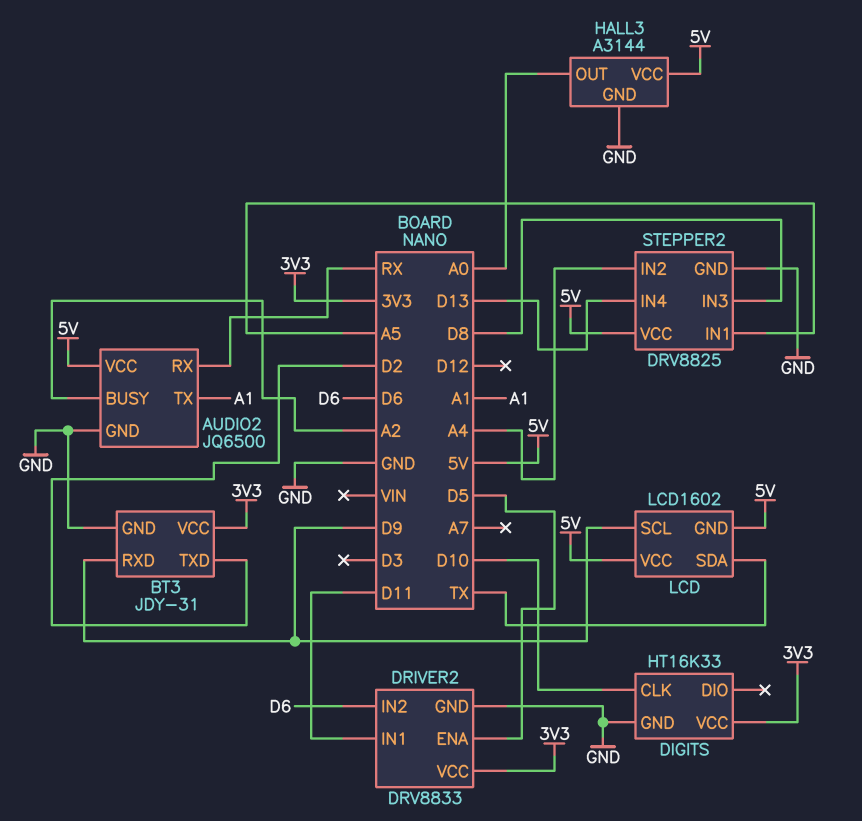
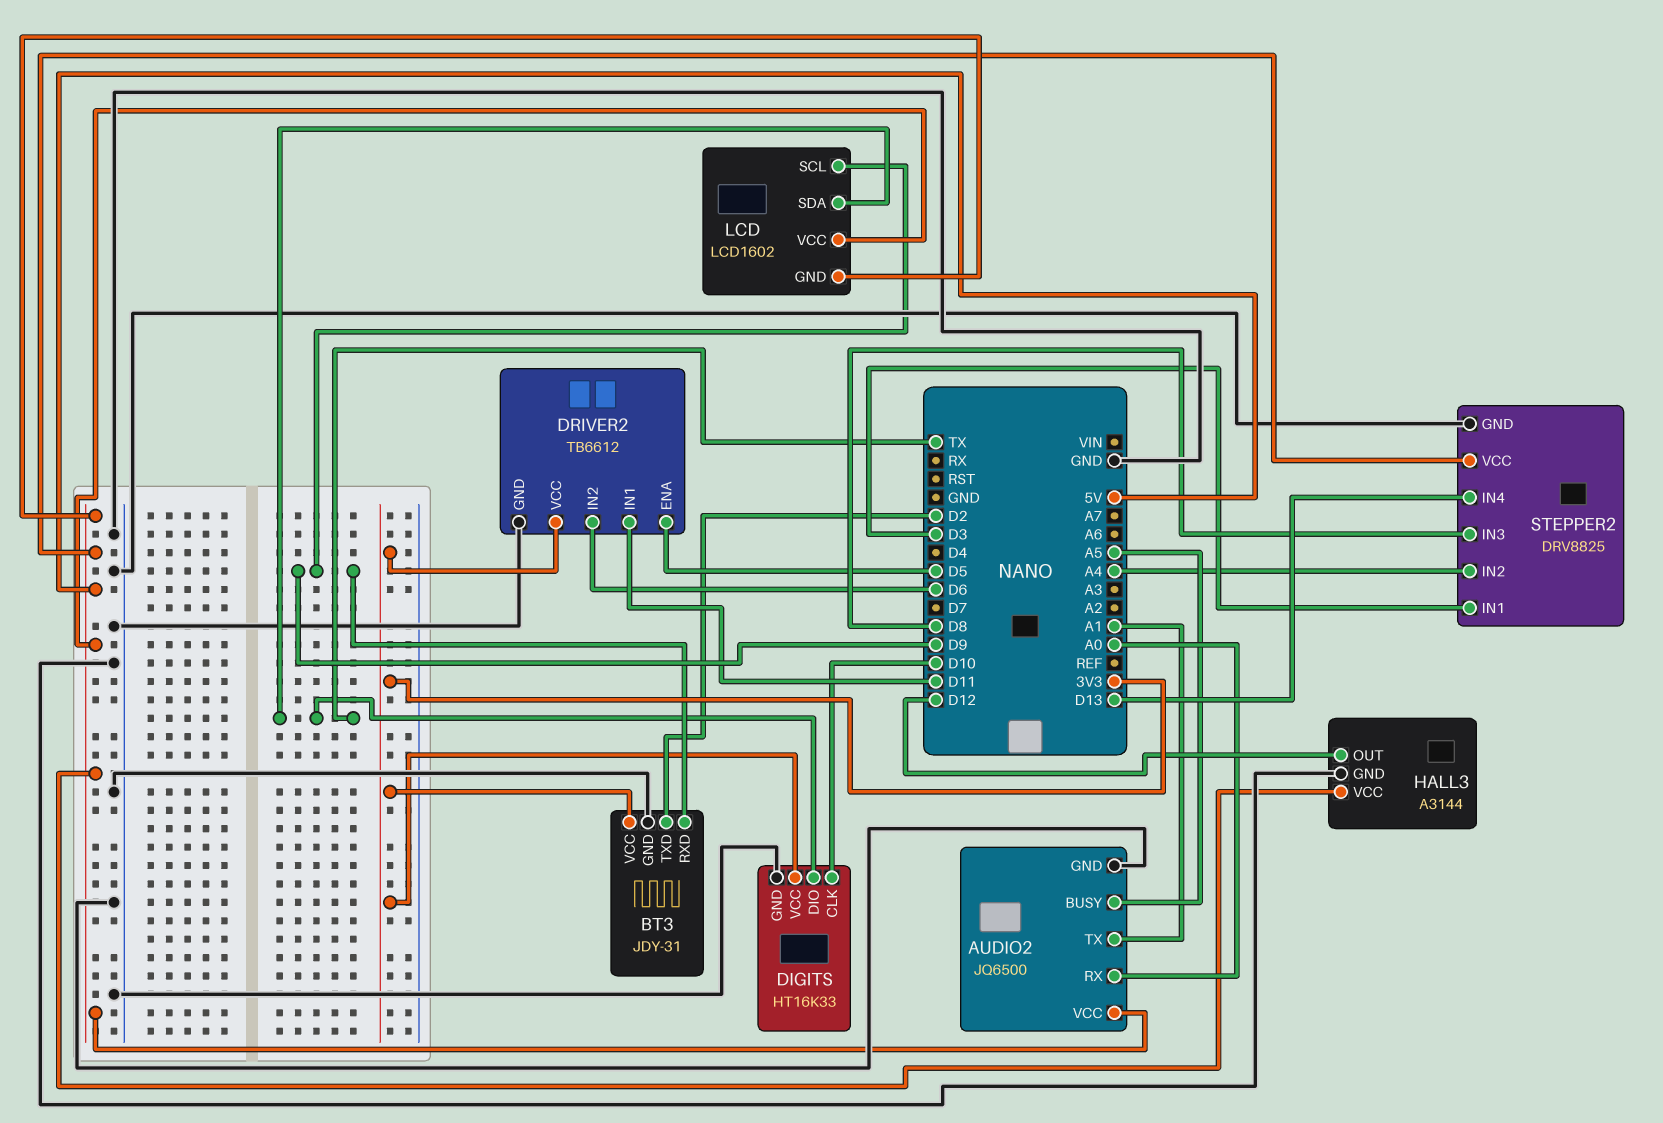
AUDIO2 pin BUSY: A2 -> A5
AUDIO2 pin RX: RX -> A0
DIGITS pin DIO: none -> TX
DRIVER2: DRV8833 -> TB6612
HALL3 pin OUT: A0 -> D12
STEPPER2 pin IN1: A5 -> D3

